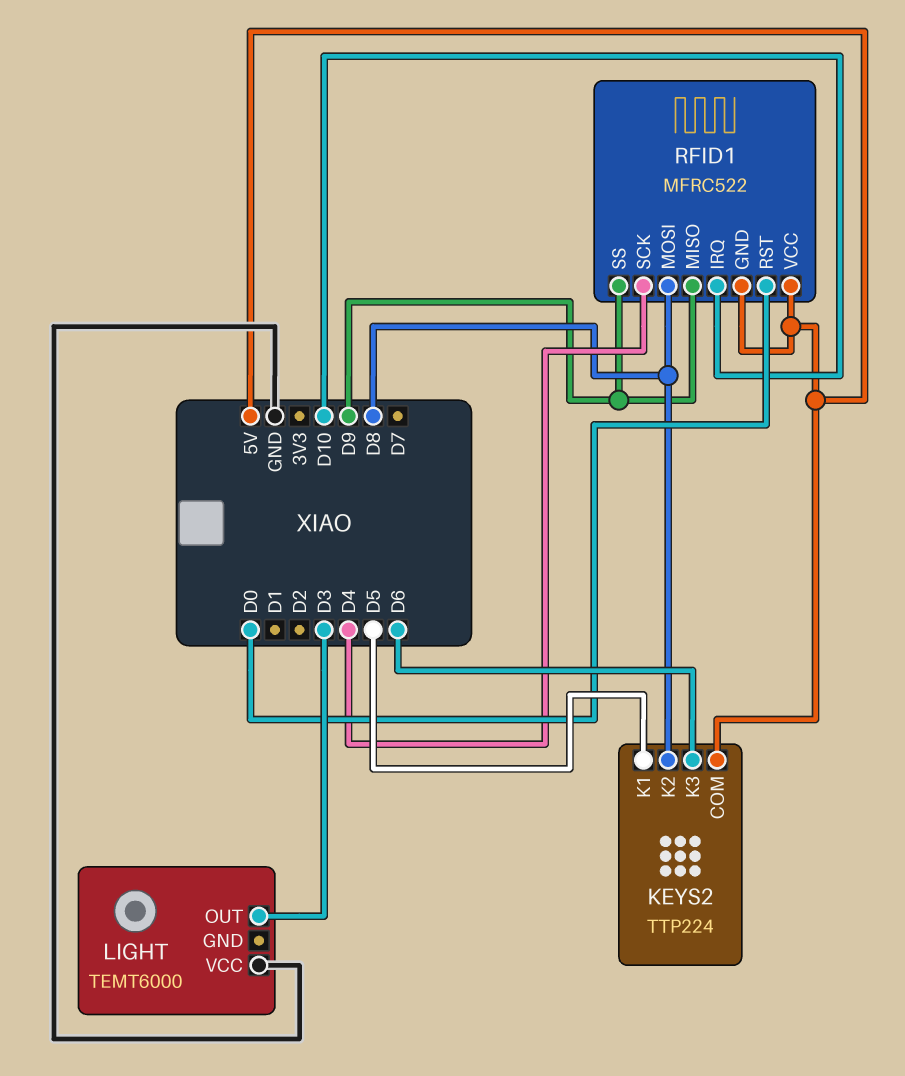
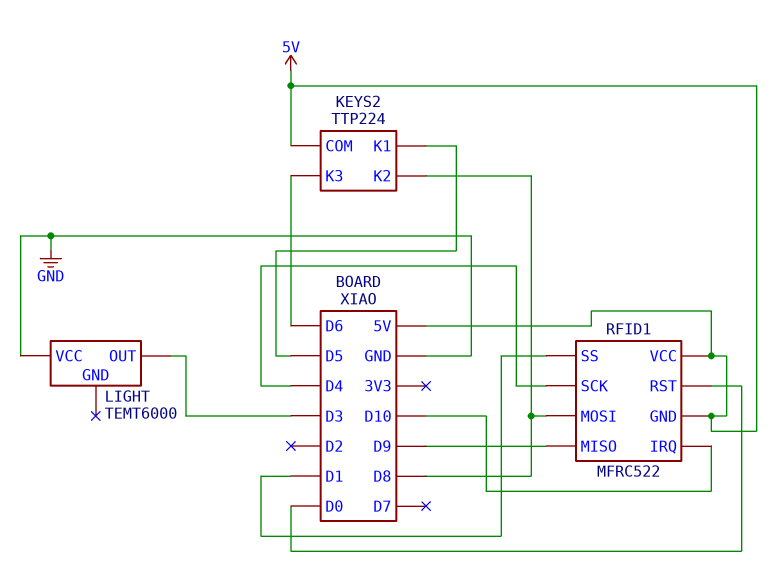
RFID1 pin SS: D9 -> D1

